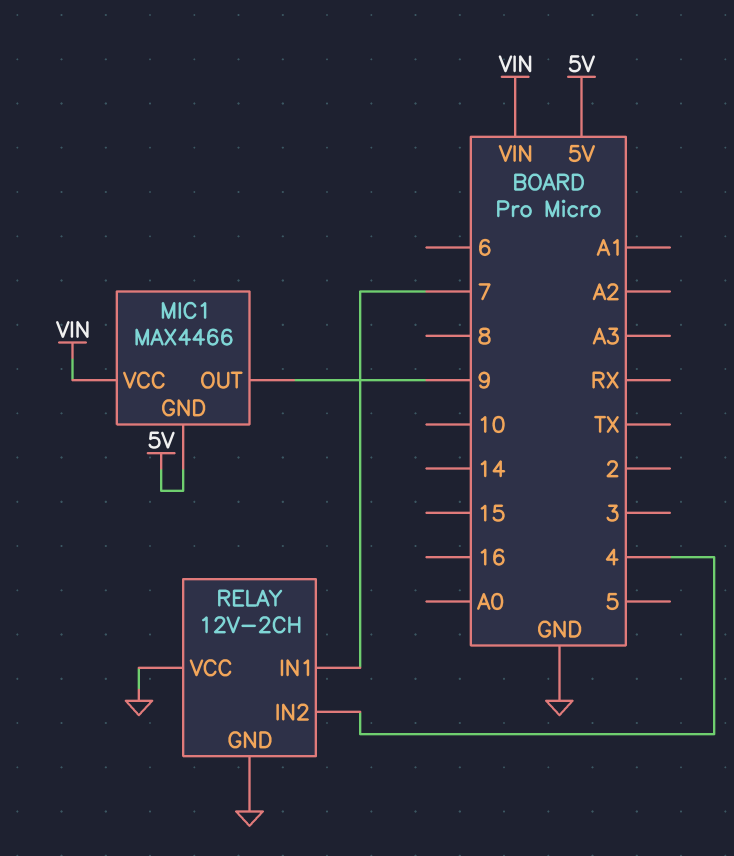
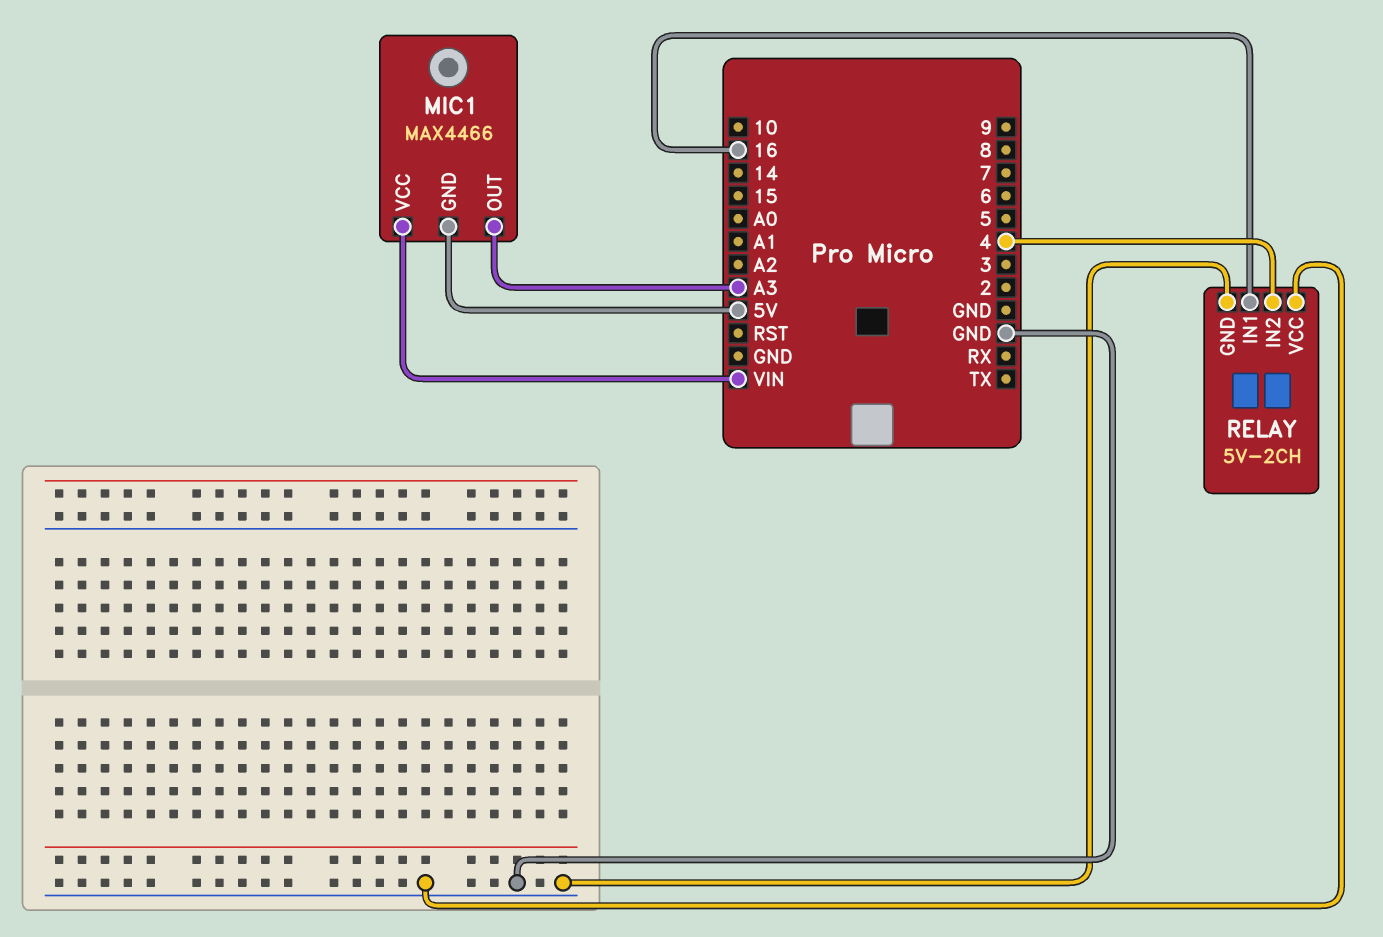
MIC1 pin OUT: 9 -> A3
RELAY: 12V-2CH -> 5V-2CH
RELAY pin IN1: 7 -> 16

